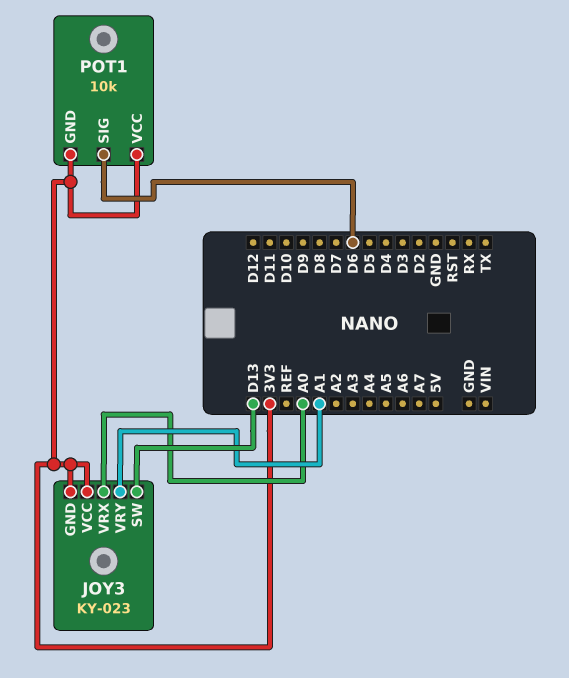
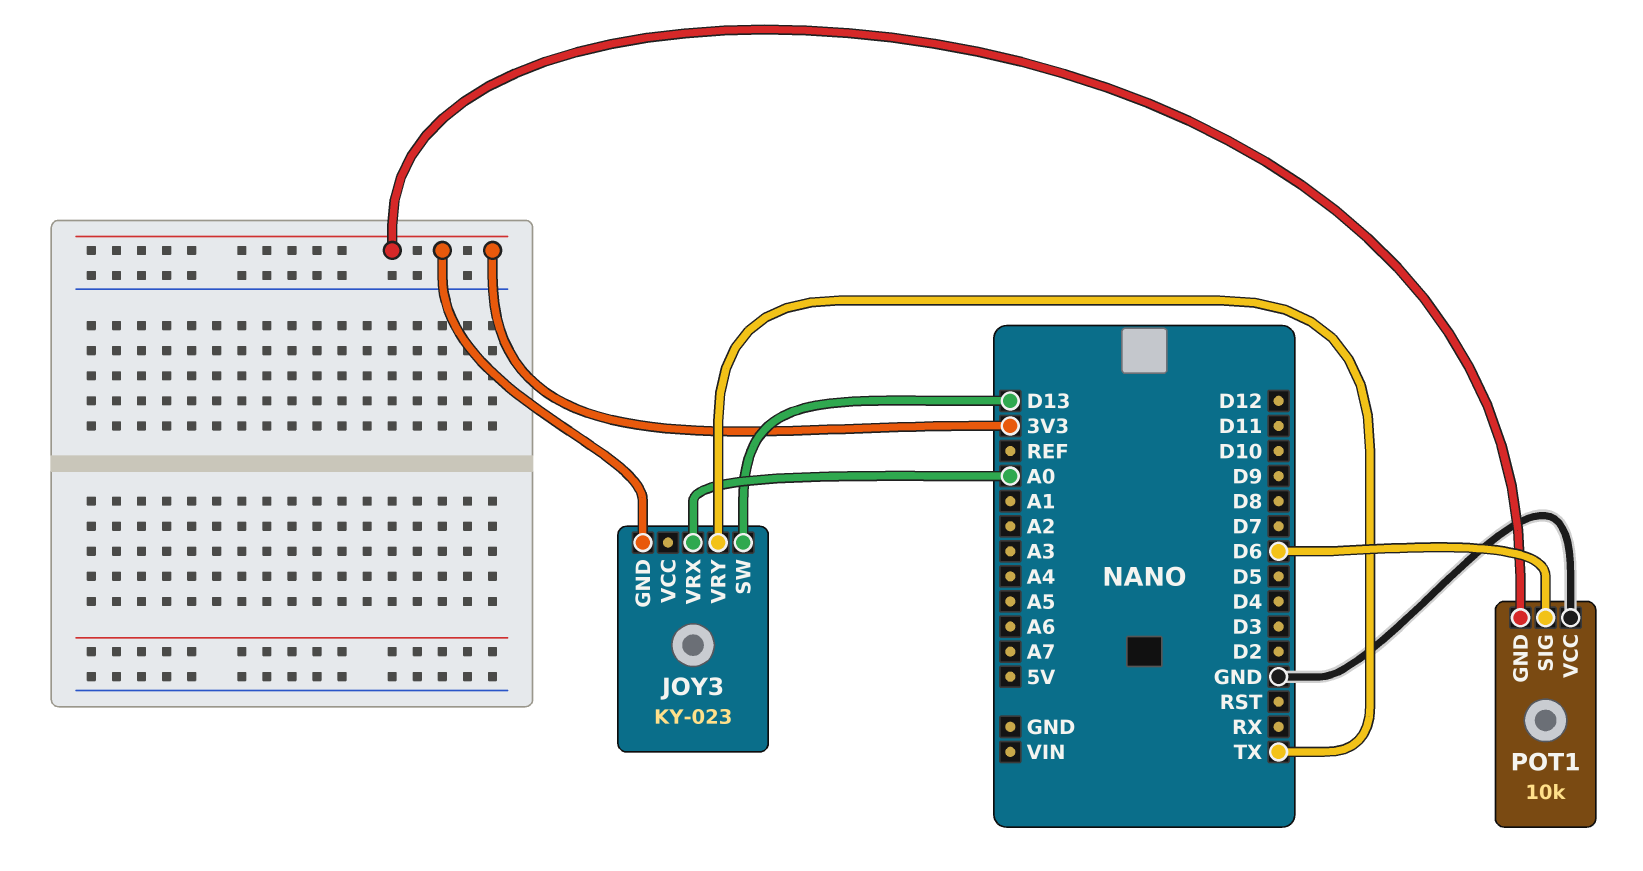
JOY3 pin VCC: 3V3 -> none
JOY3 pin VRY: A1 -> TX
POT1 pin VCC: 3V3 -> GND

